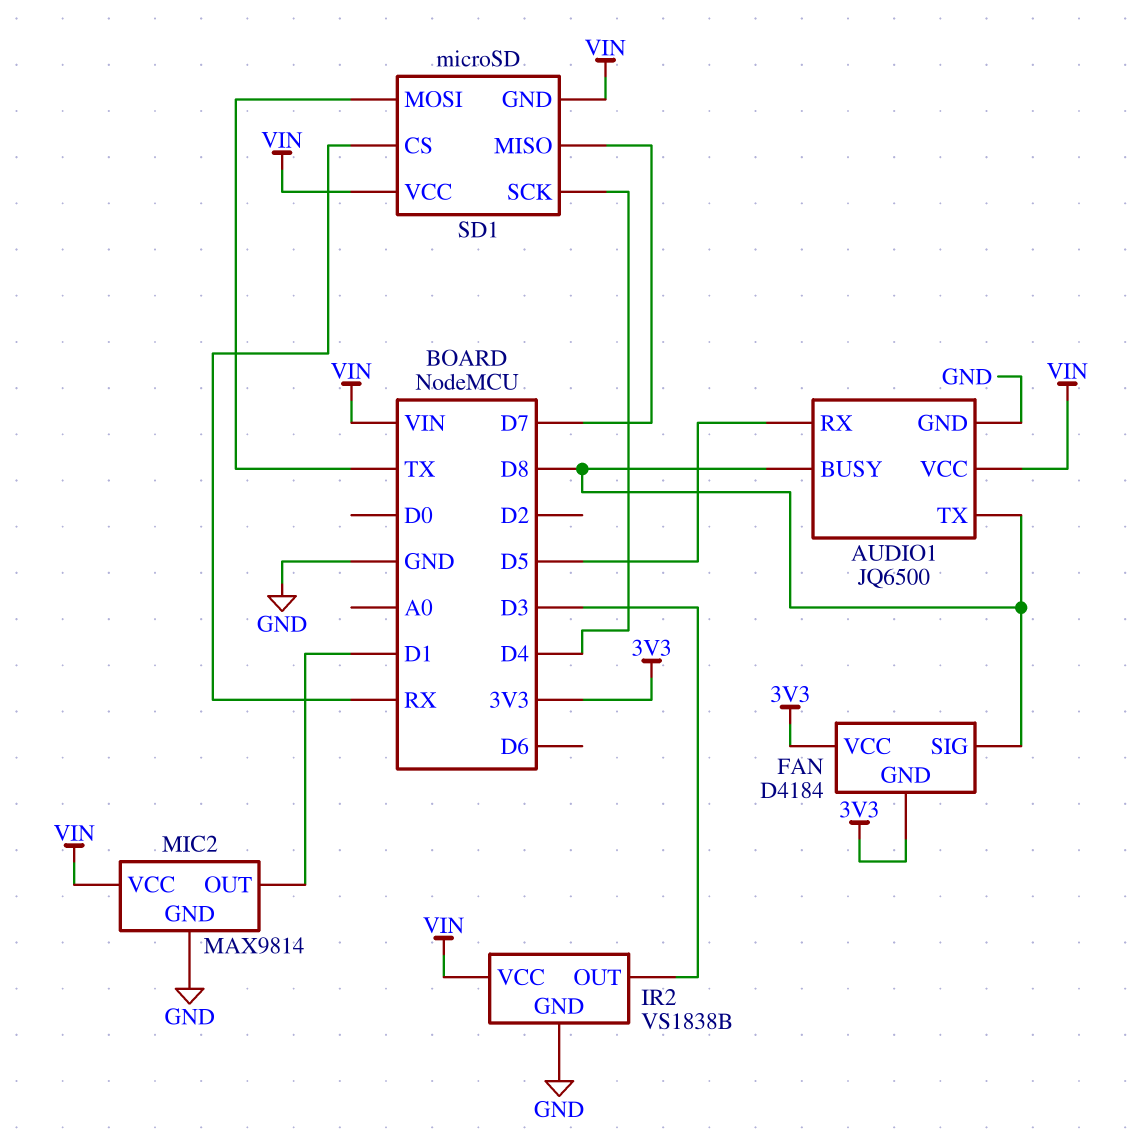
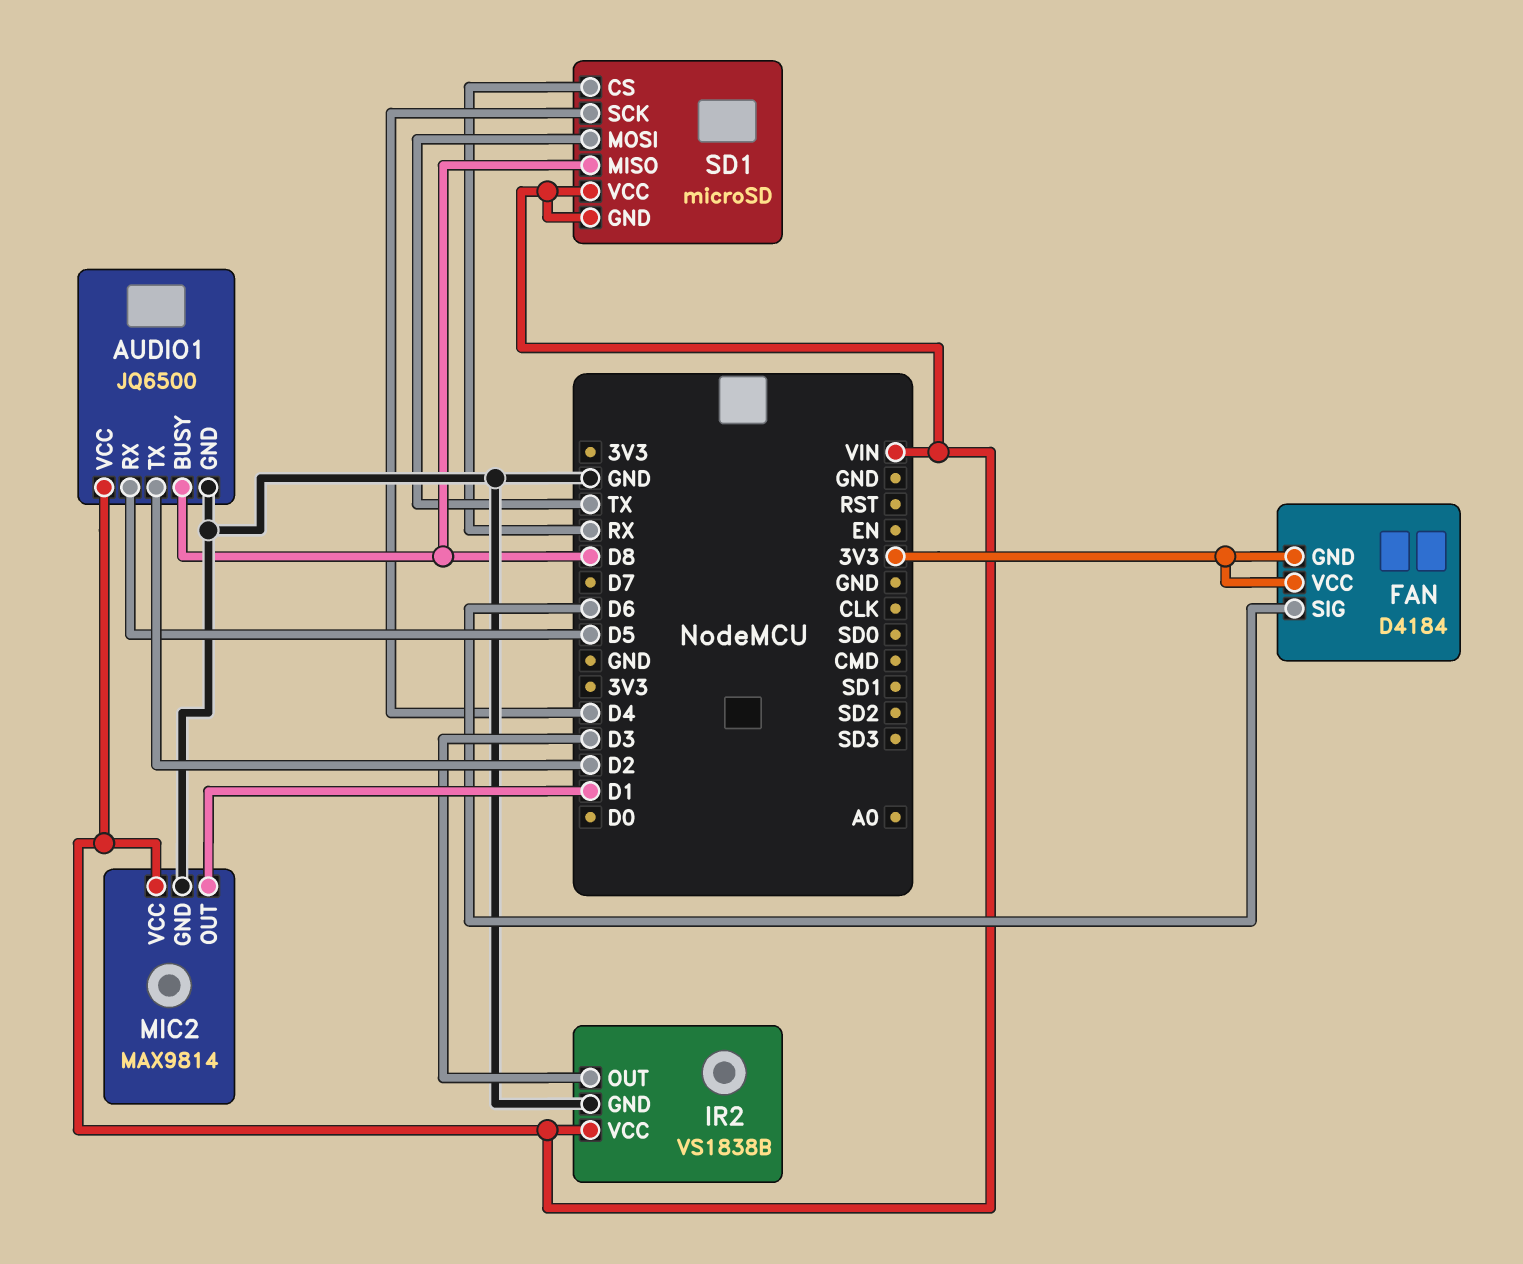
AUDIO1 pin TX: D8 -> D2
FAN pin SIG: D8 -> D6
SD1 pin MISO: D7 -> D8

